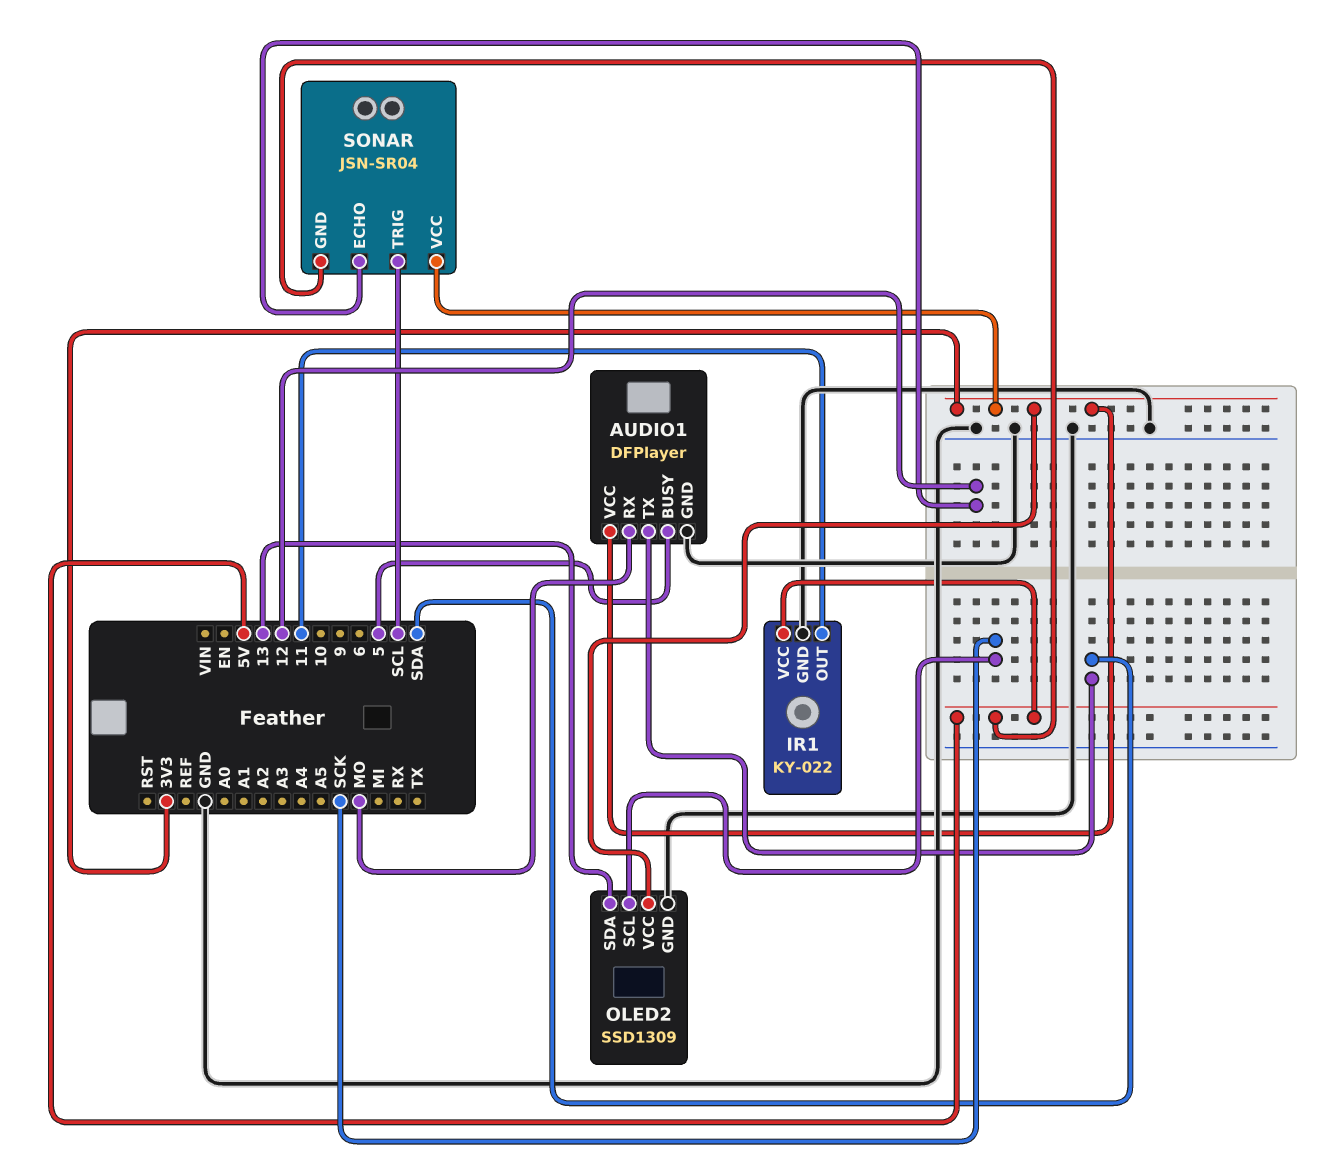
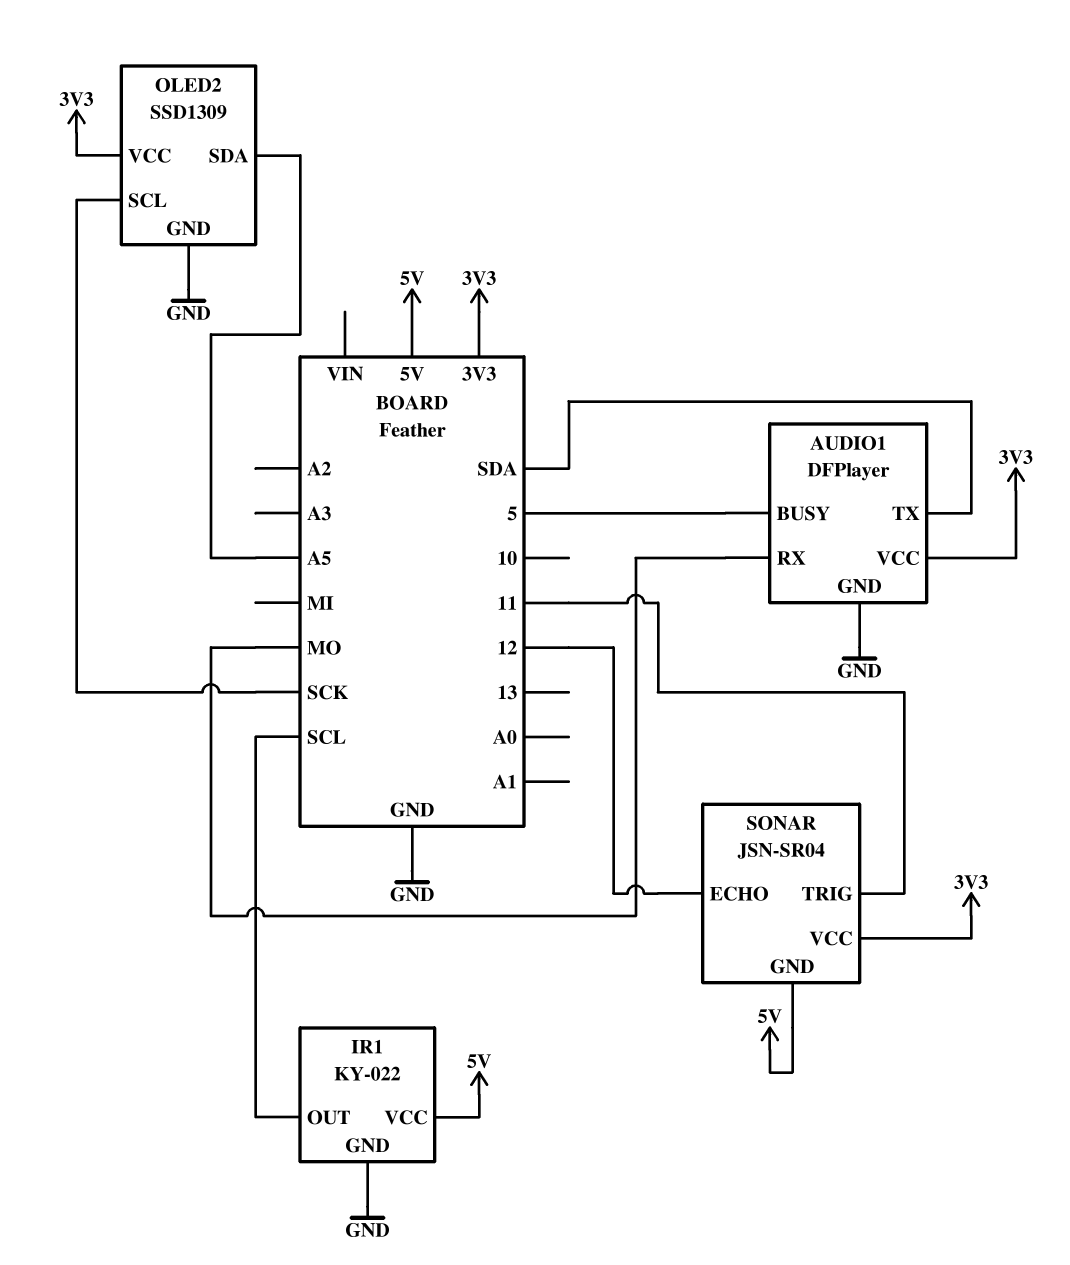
IR1 pin OUT: 11 -> SCL
OLED2 pin SDA: 13 -> A5
SONAR pin TRIG: SCL -> 11

